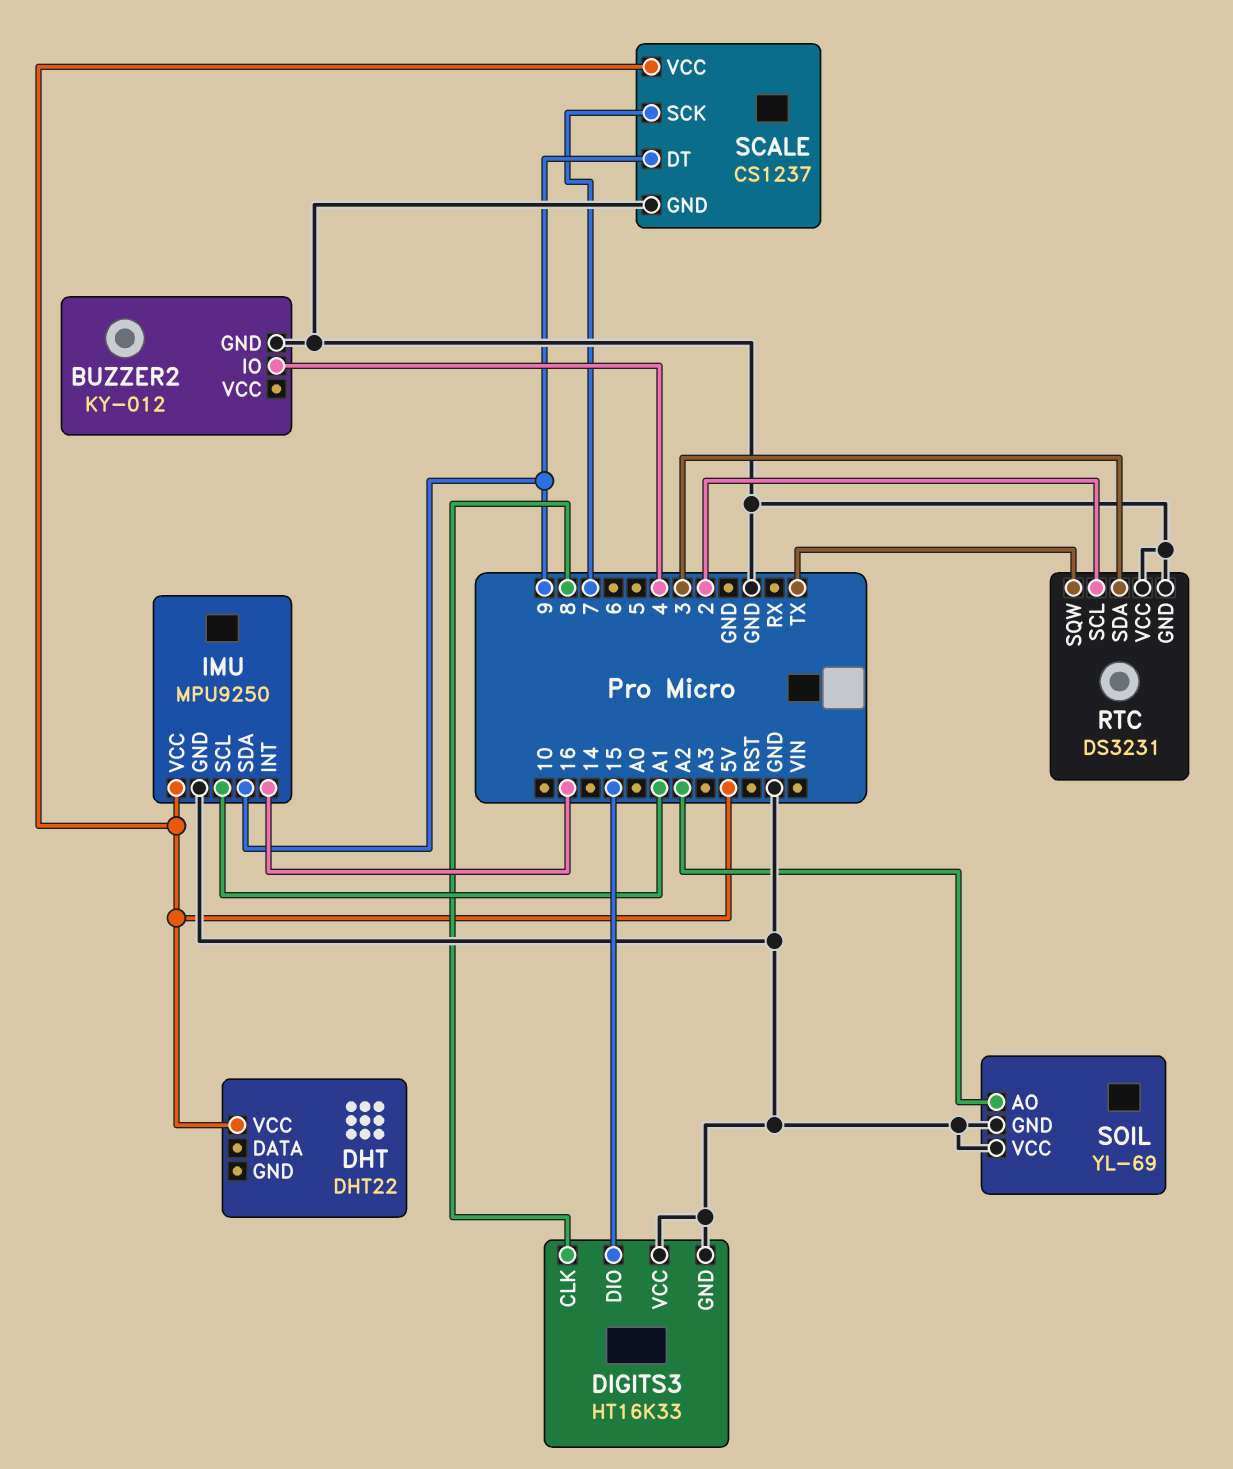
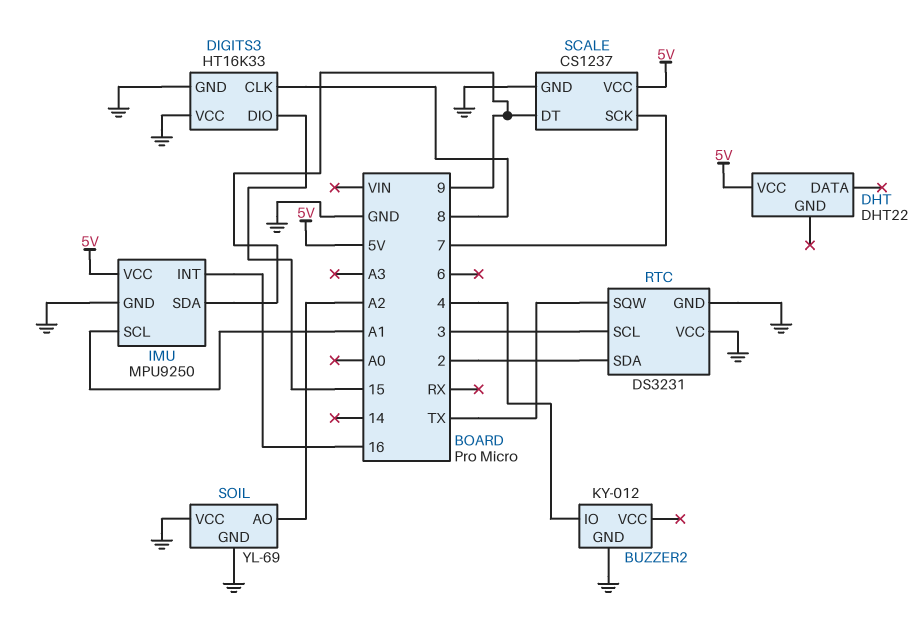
RTC pin SCL: 2 -> 3
RTC pin SDA: 3 -> 2

